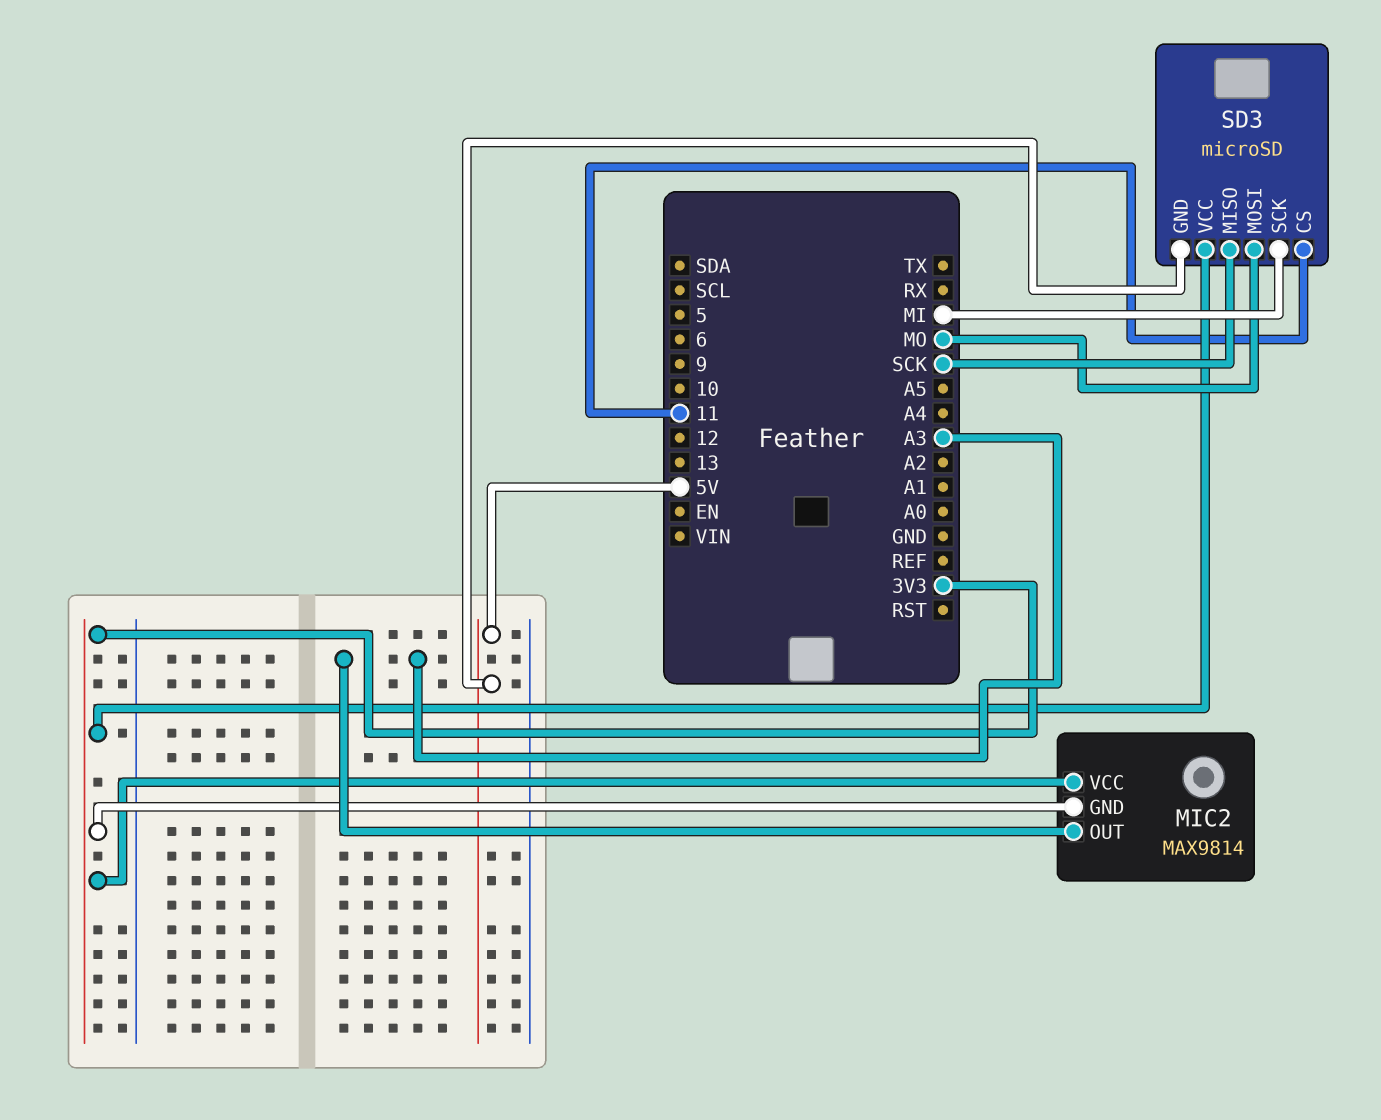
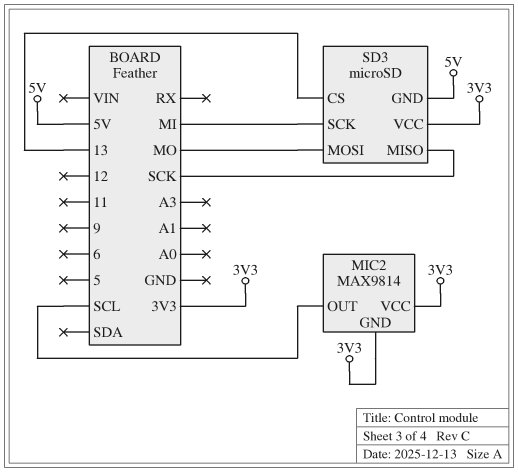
MIC2 pin OUT: A3 -> SCL
SD3 pin CS: 11 -> 13

